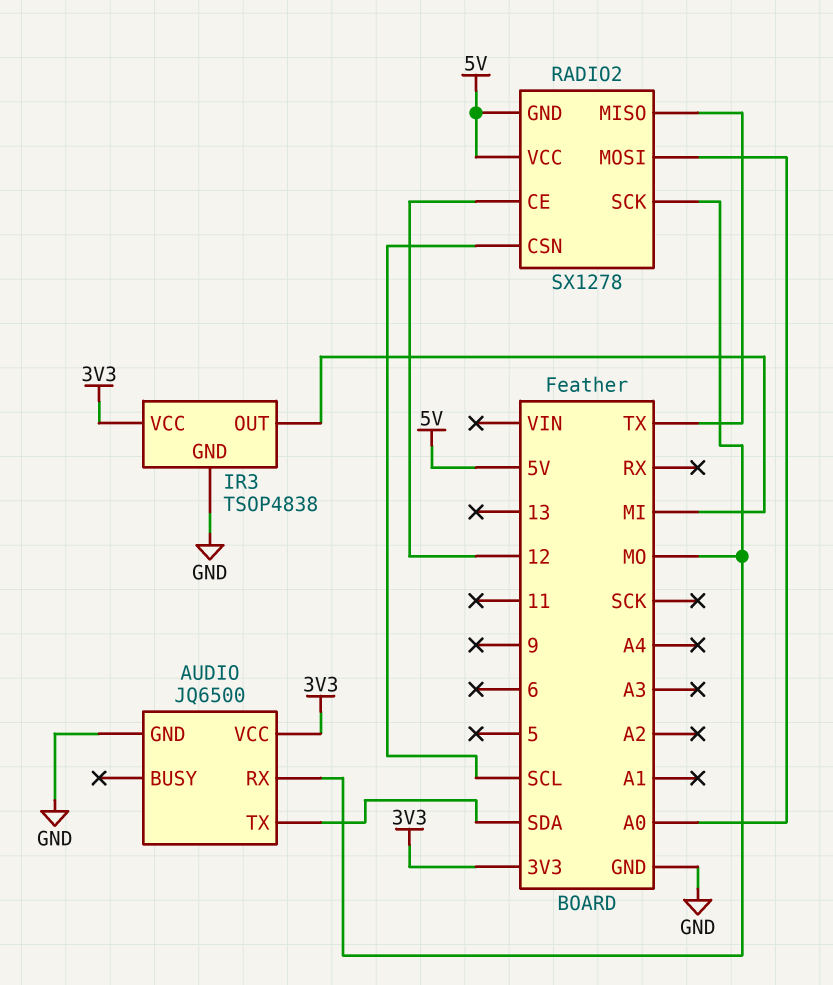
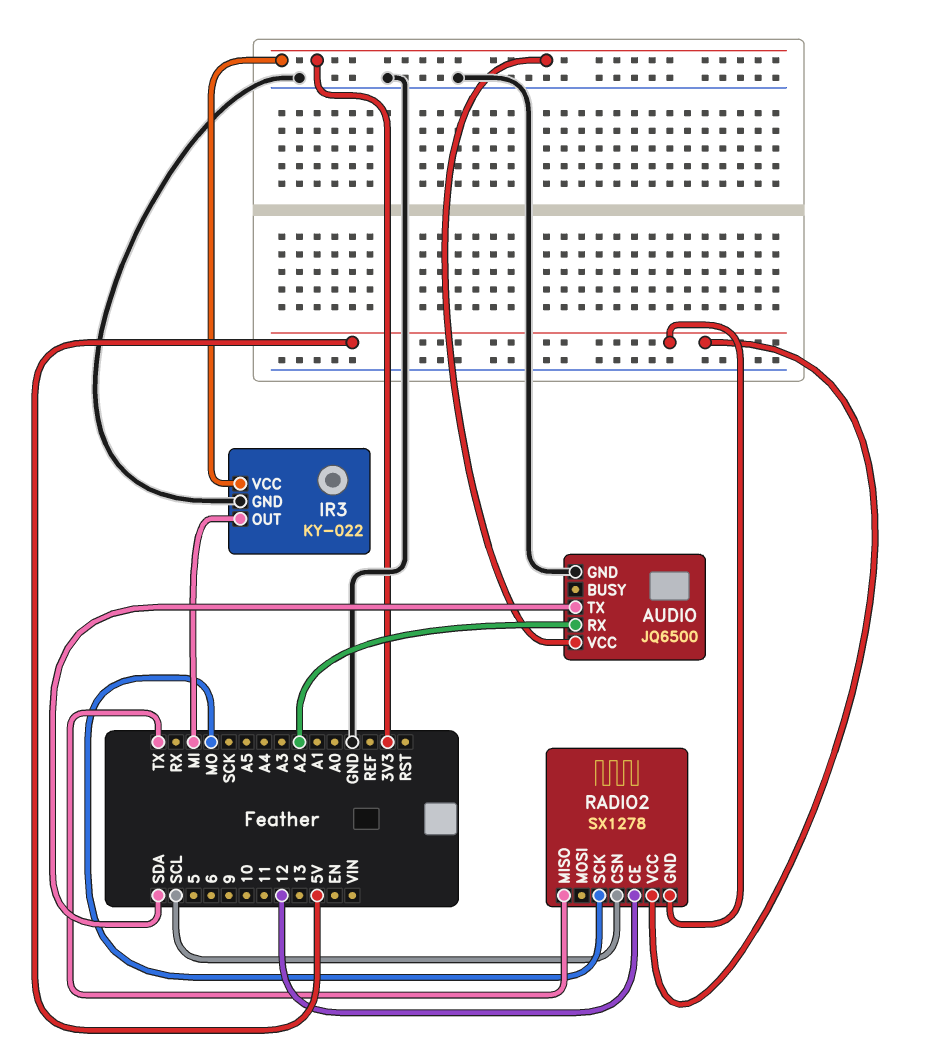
AUDIO pin RX: MO -> A2
IR3: TSOP4838 -> KY-022
RADIO2 pin MOSI: A0 -> none

